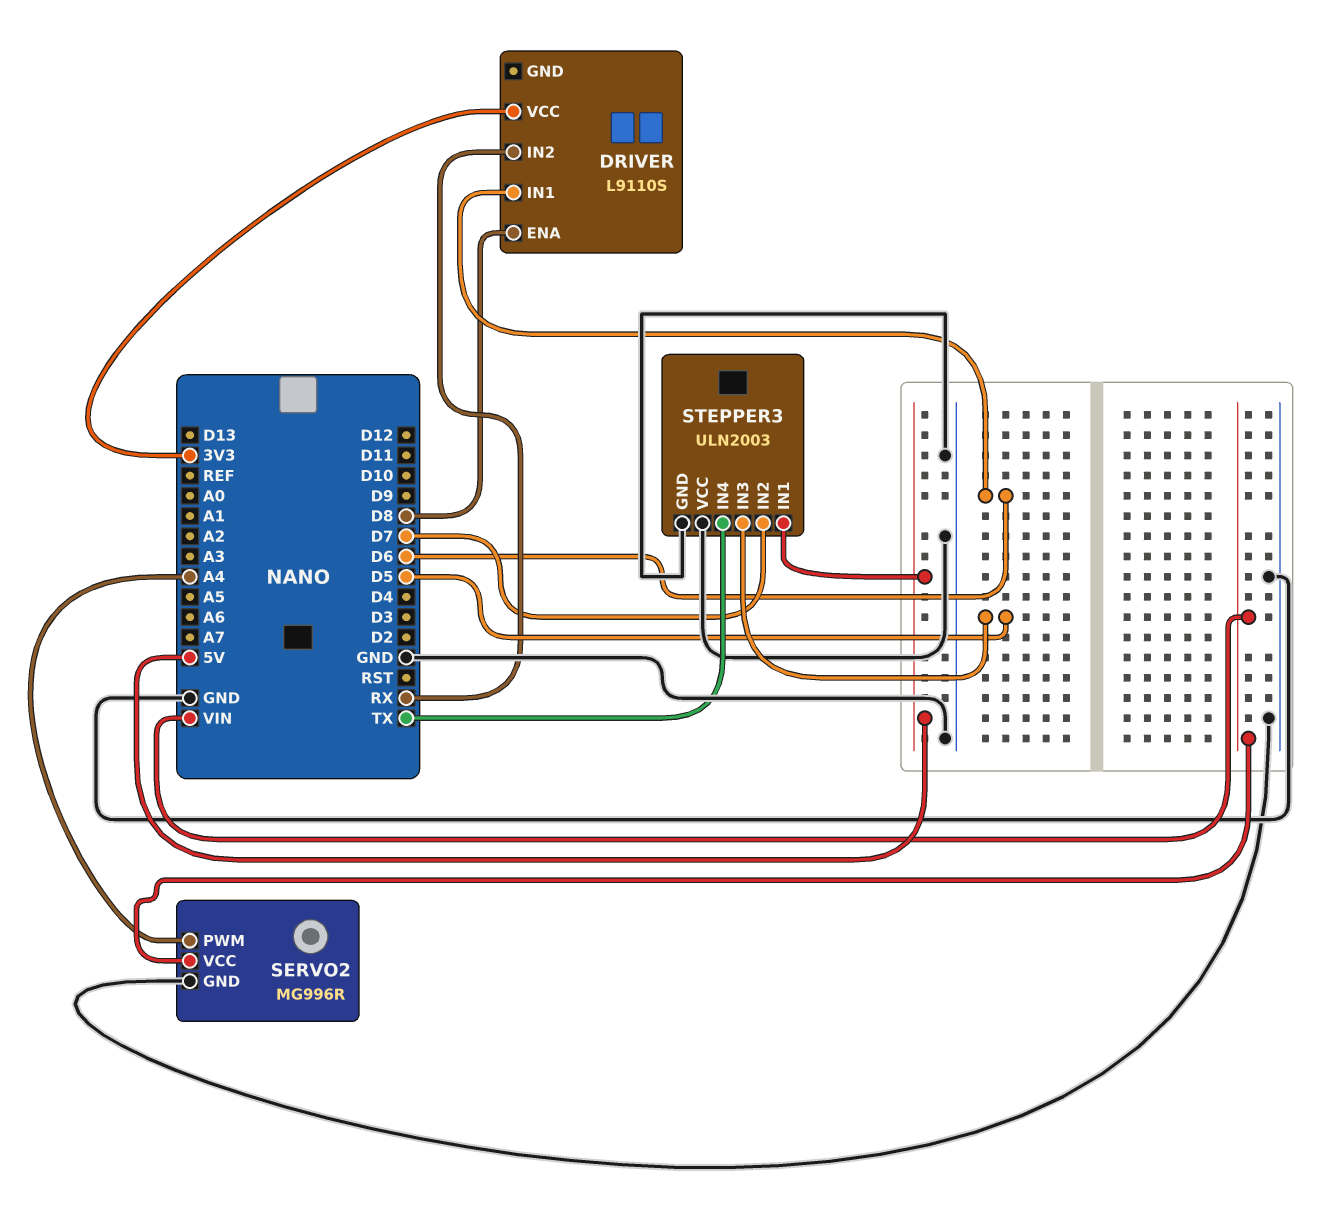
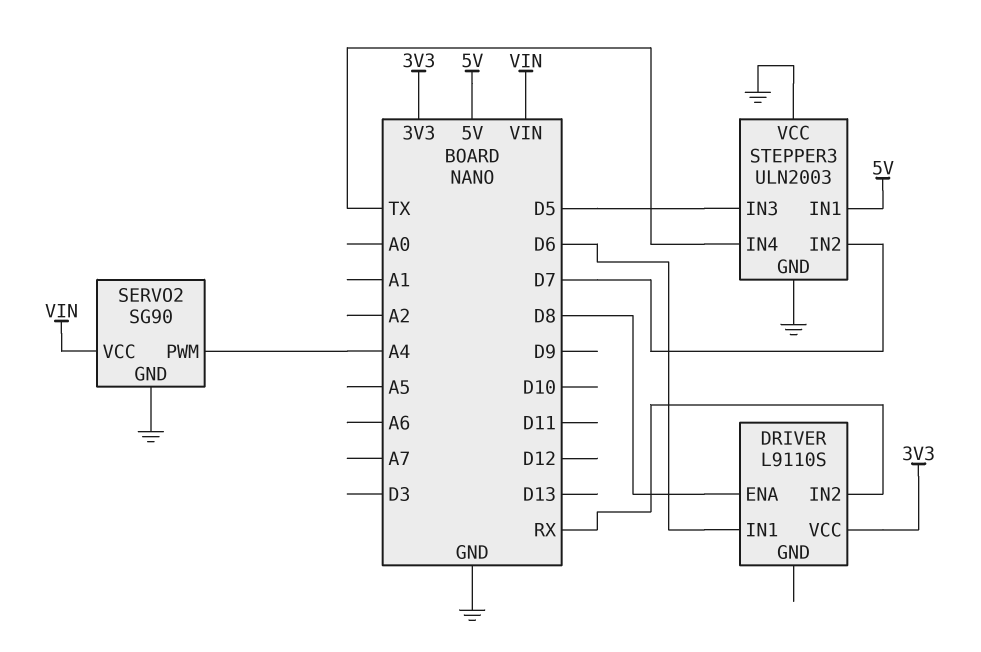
SERVO2: MG996R -> SG90

